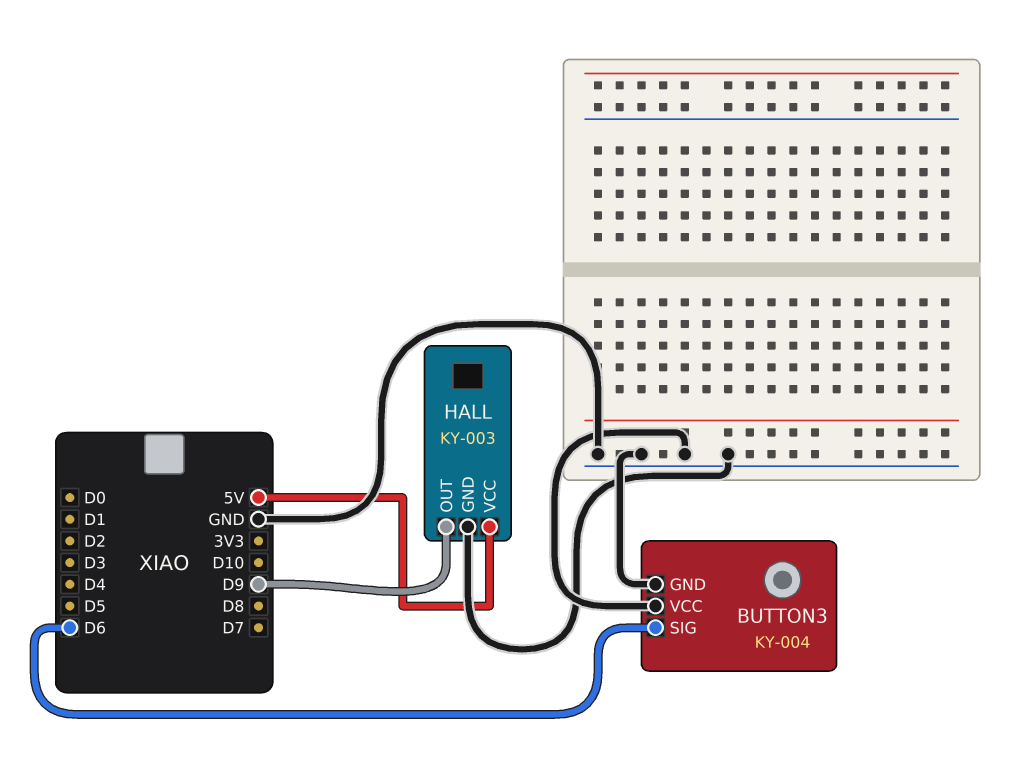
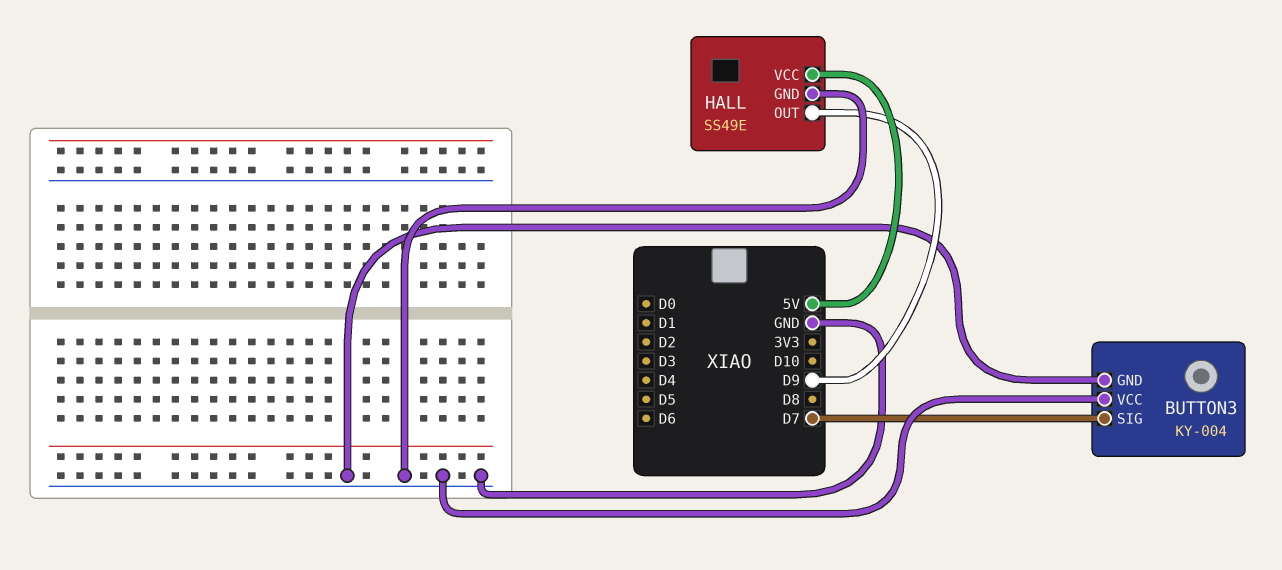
BUTTON3 pin SIG: D6 -> D7
HALL: KY-003 -> SS49E

